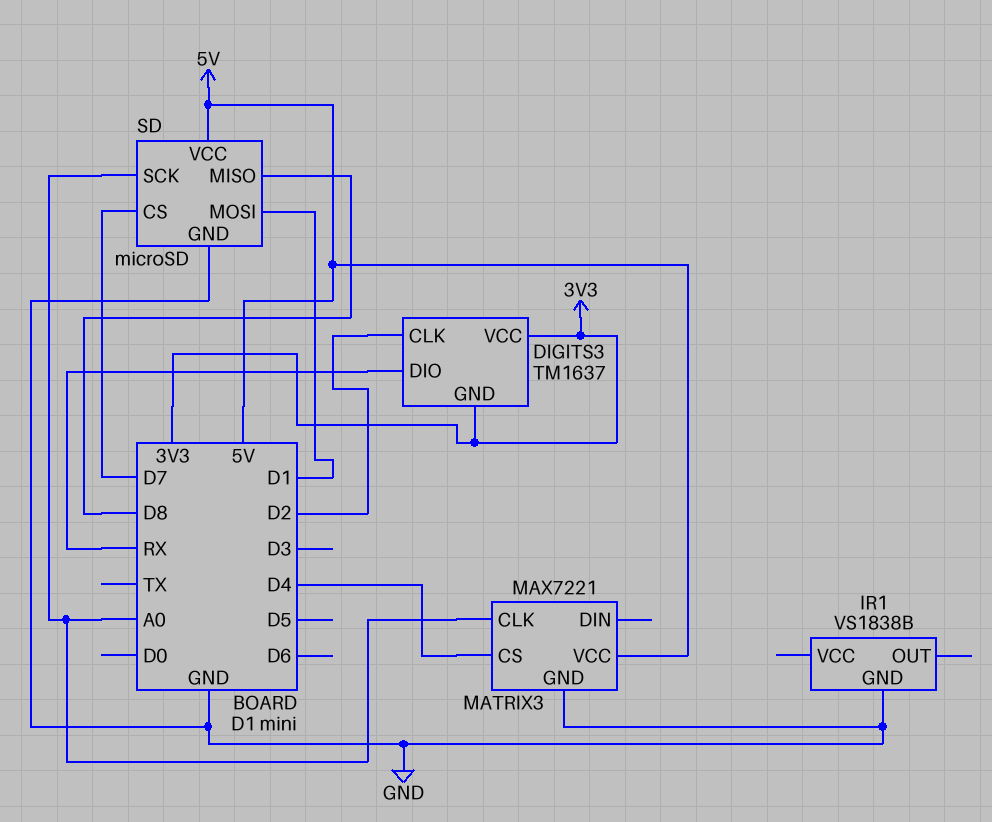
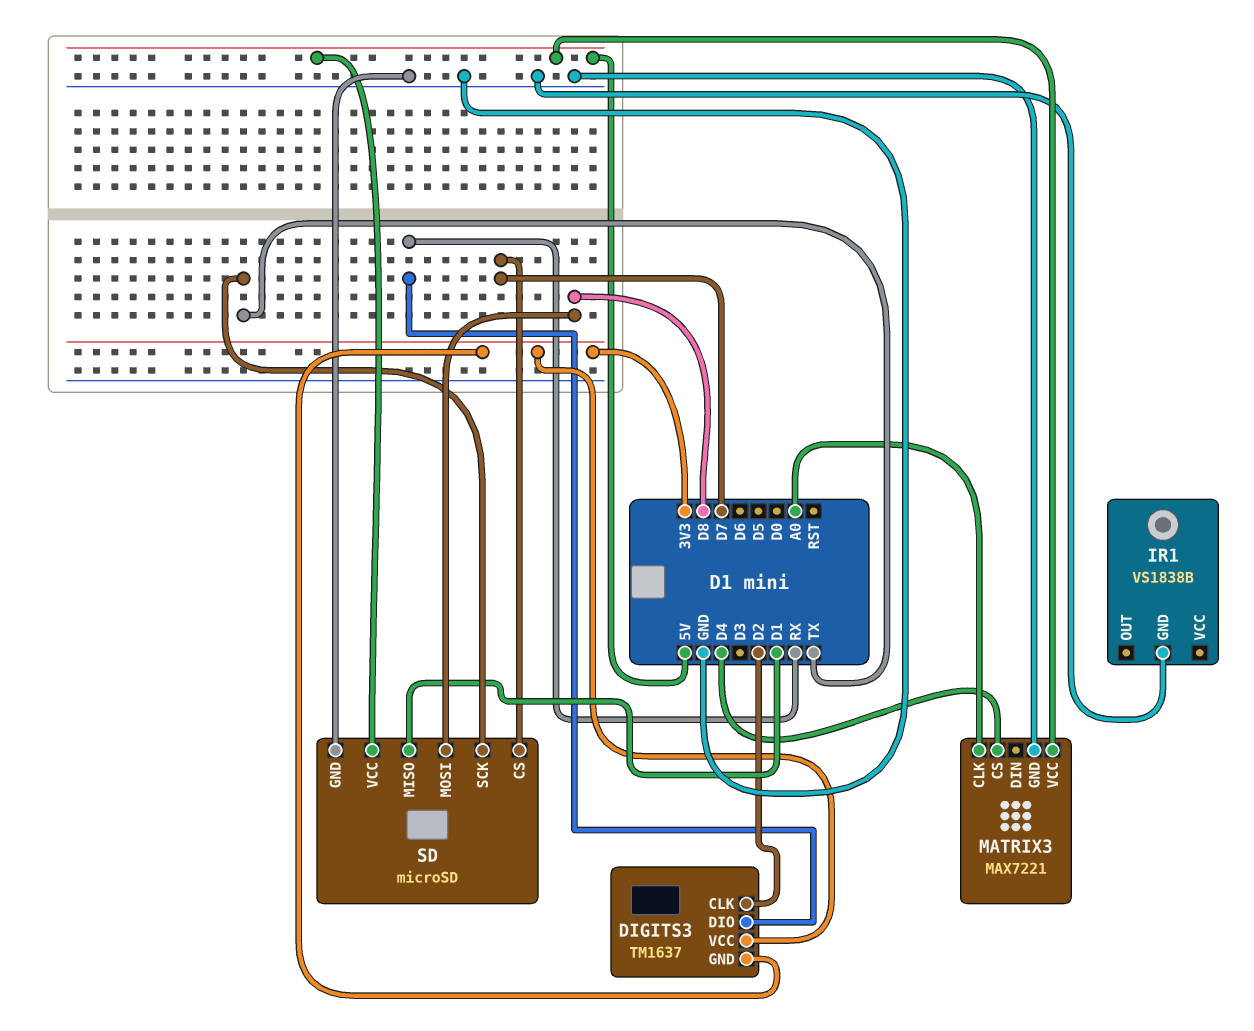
SD pin MISO: D8 -> D1
SD pin MOSI: D1 -> D8
SD pin SCK: A0 -> TX

